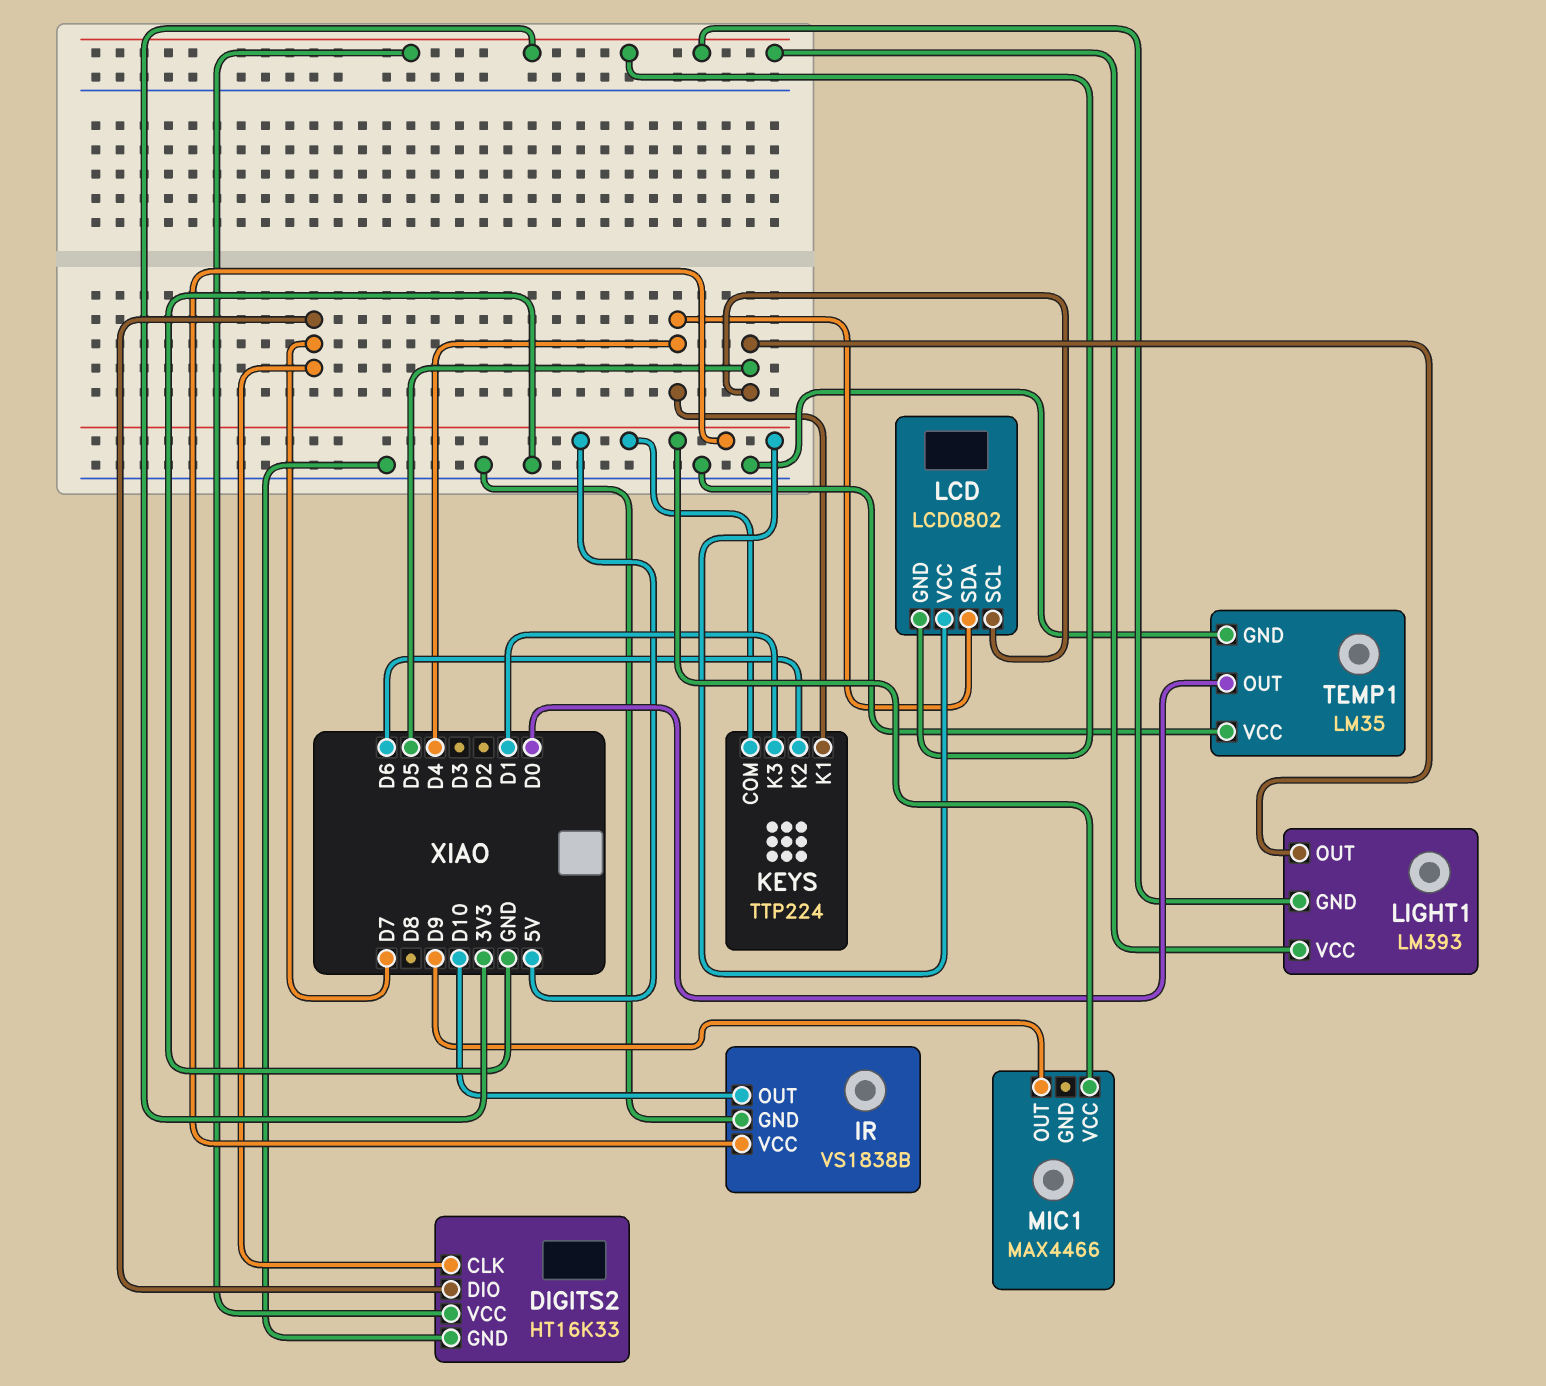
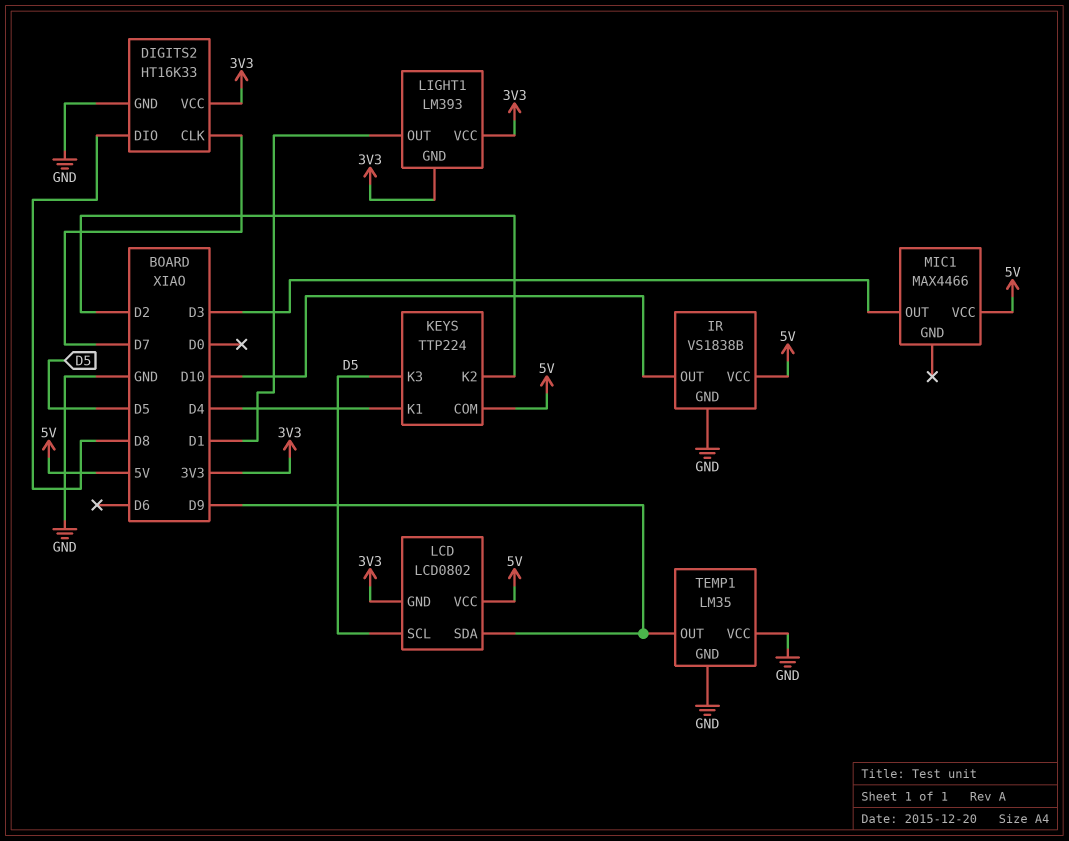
DIGITS2 pin DIO: D7 -> D8
KEYS pin K2: D6 -> D2
KEYS pin K3: D1 -> D5
LCD pin SDA: D4 -> D9
LIGHT1 pin OUT: D5 -> D1
MIC1 pin OUT: D9 -> D3
TEMP1 pin OUT: D0 -> D9

